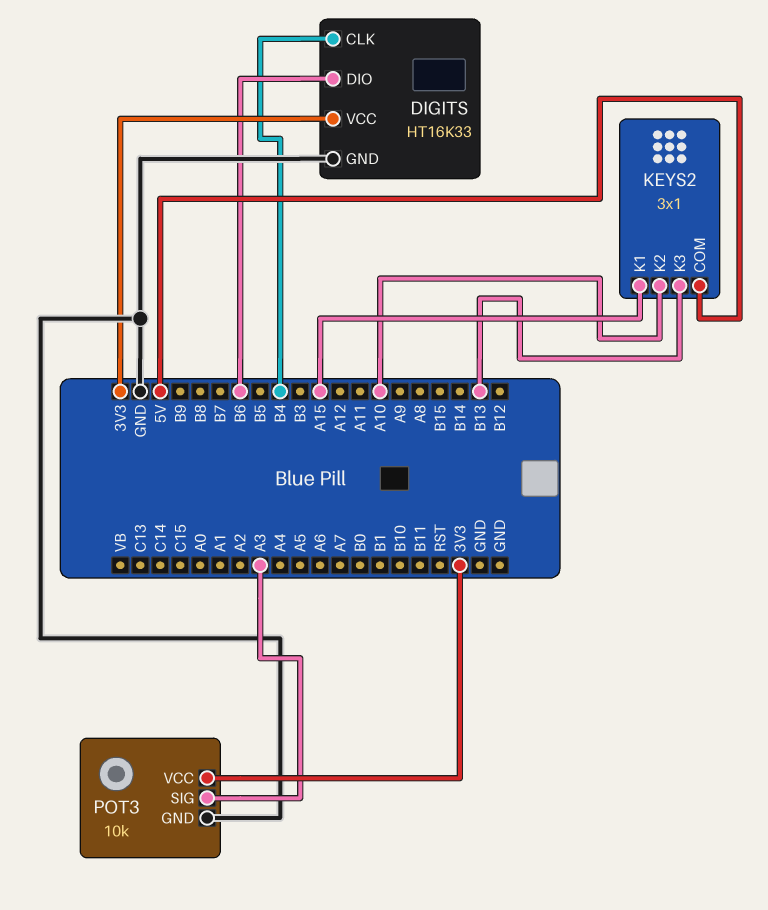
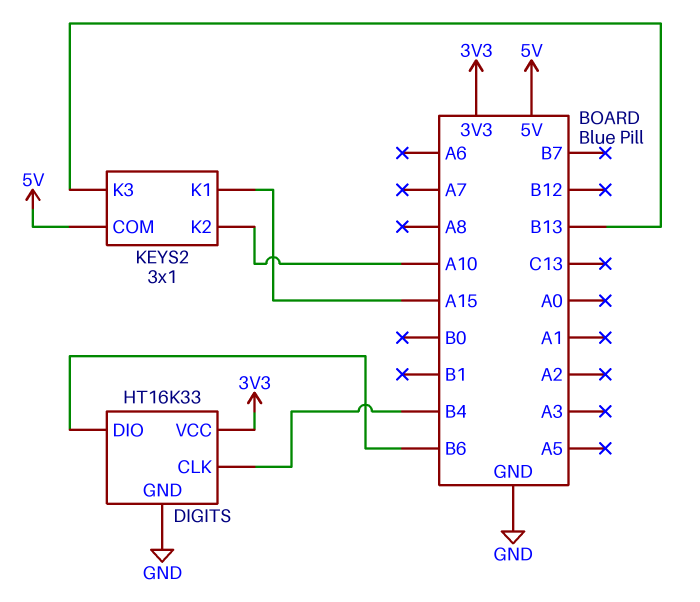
POT3: 10k -> none
POT3 pin GND: GND -> none
POT3 pin SIG: A3 -> none
POT3 pin VCC: 3V3 -> none

